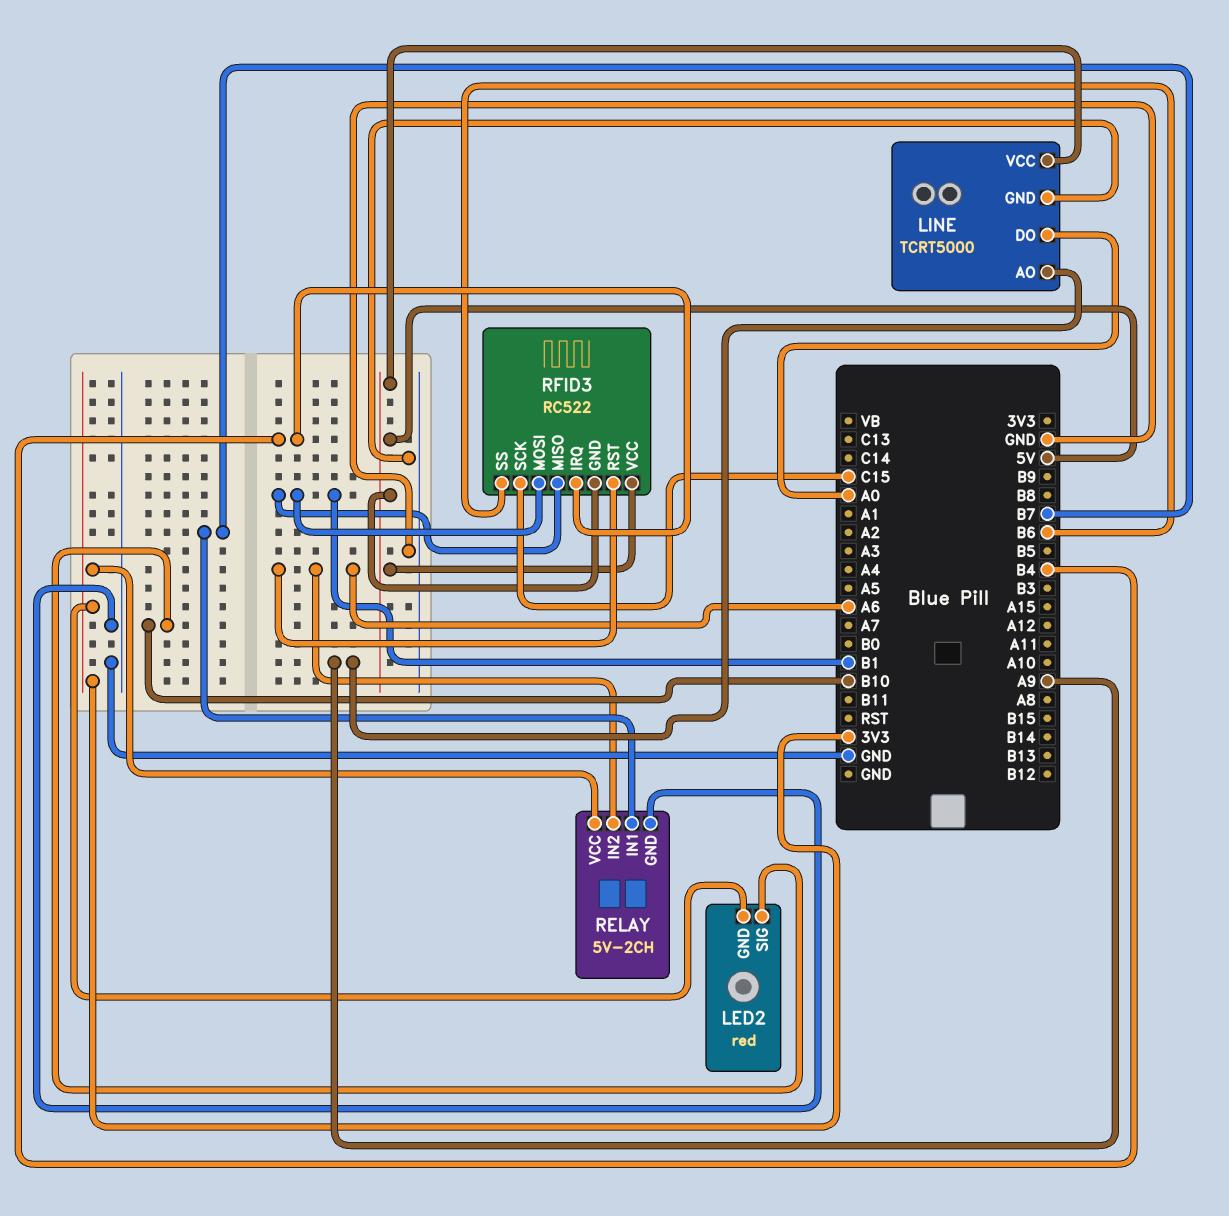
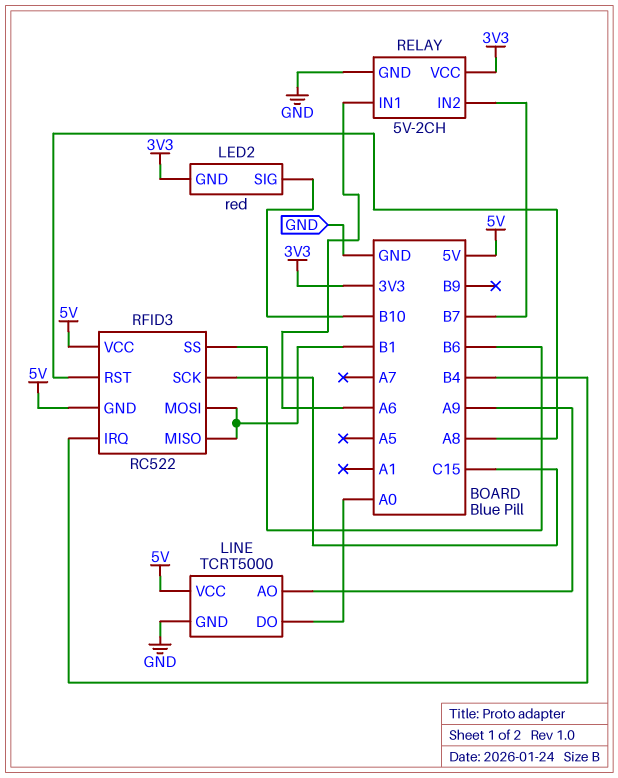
RELAY pin IN1: B7 -> A6
RELAY pin IN2: A6 -> B7
RFID3 pin RST: A6 -> A8

